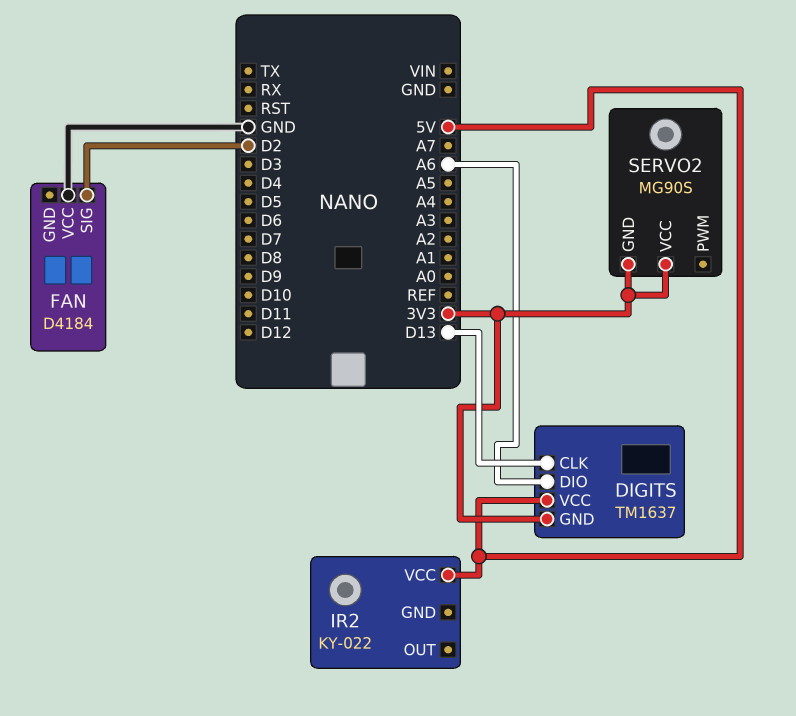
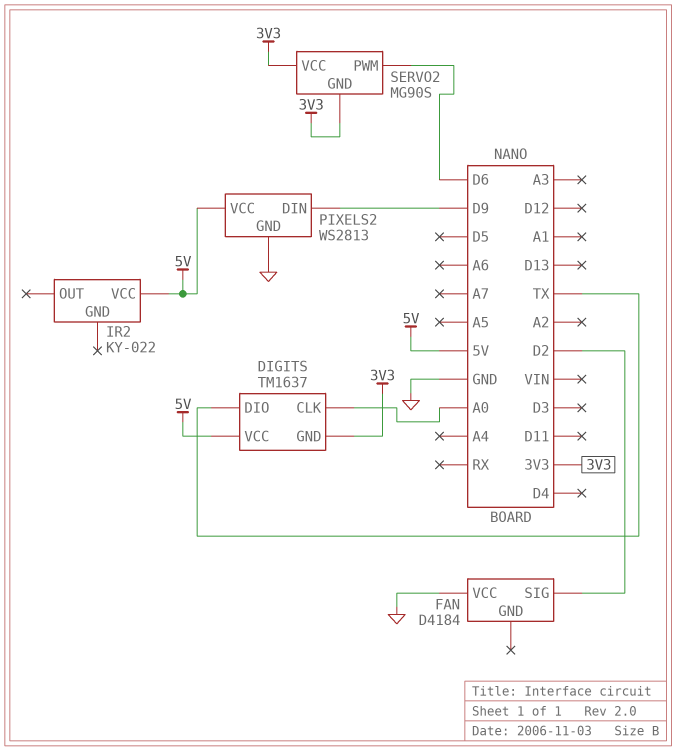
DIGITS pin CLK: D13 -> A0
DIGITS pin DIO: A6 -> TX
PIXELS2: none -> WS2813
PIXELS2 pin DIN: none -> D9
PIXELS2 pin GND: none -> GND
PIXELS2 pin VCC: none -> 5V
SERVO2 pin PWM: none -> D6

